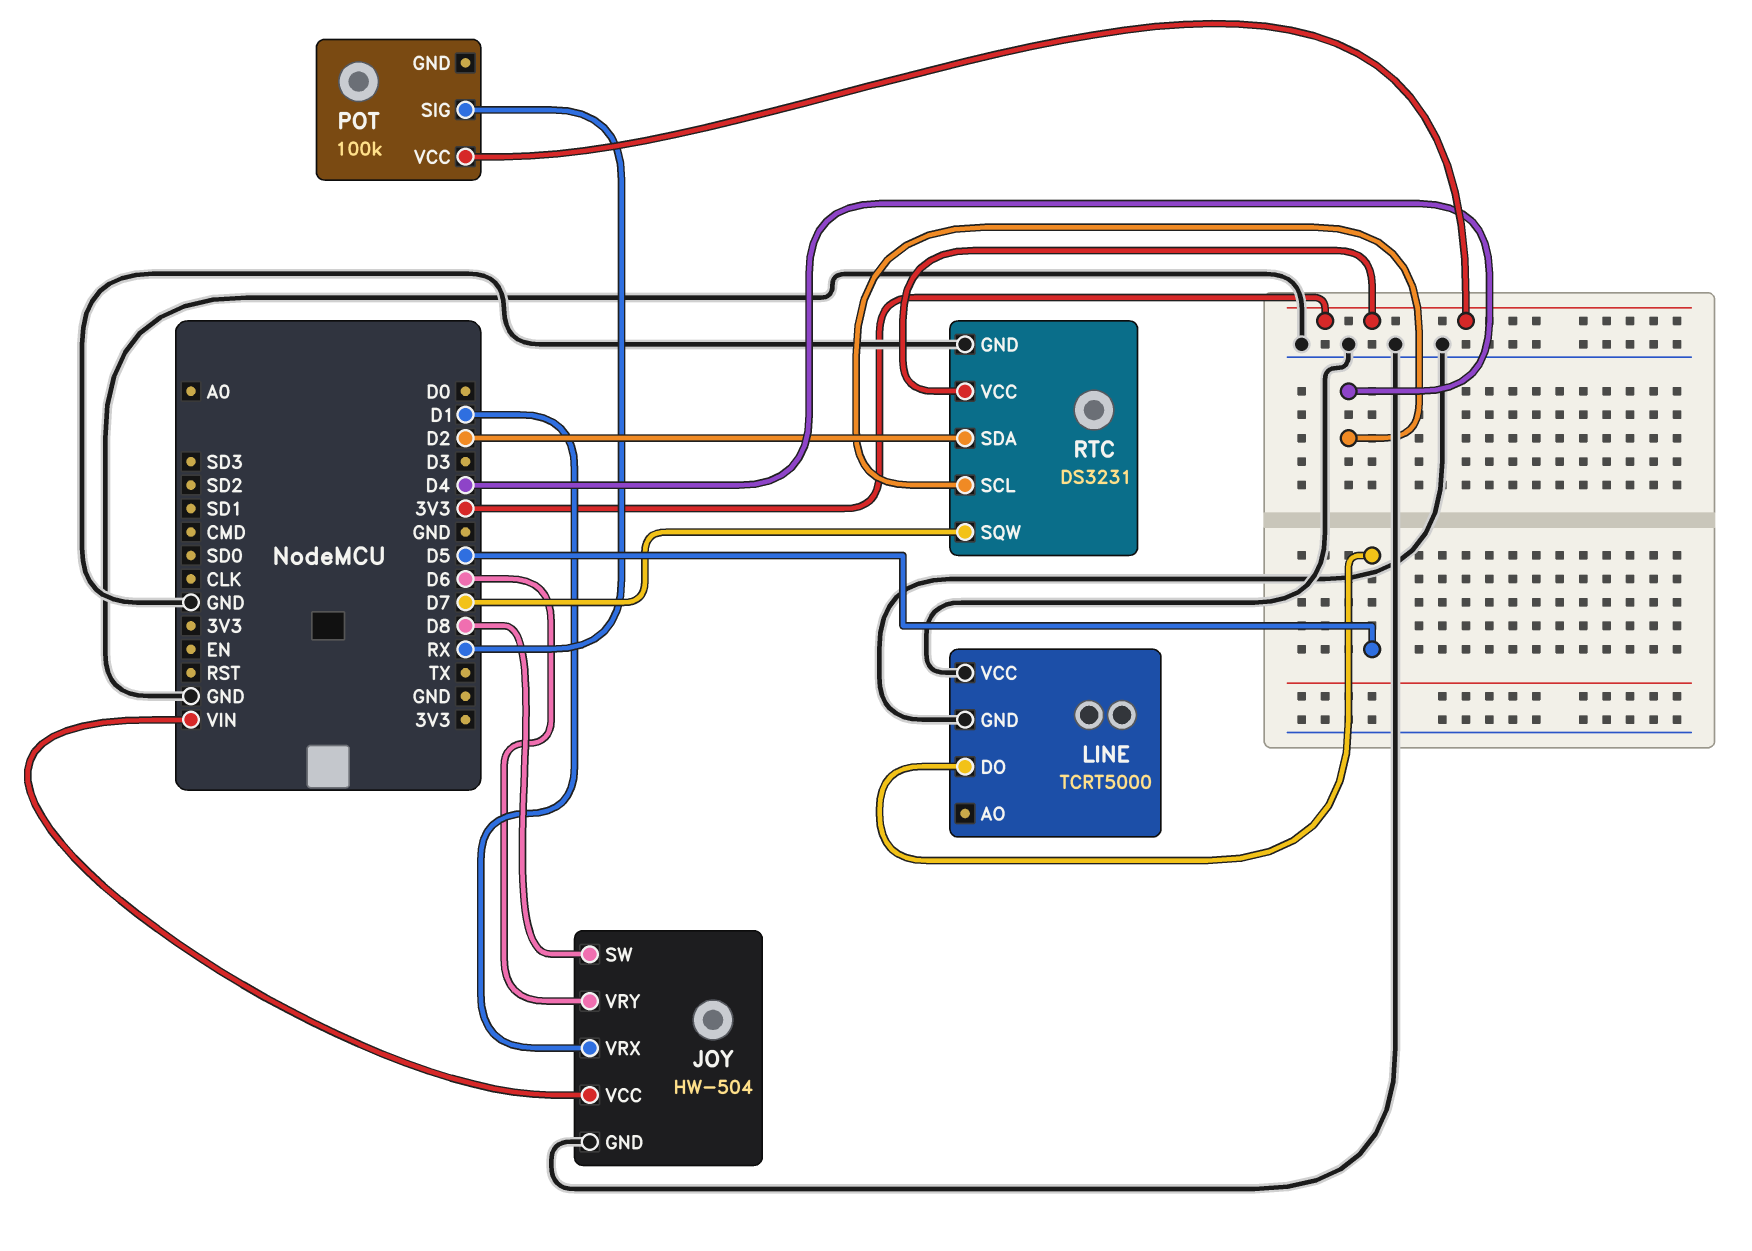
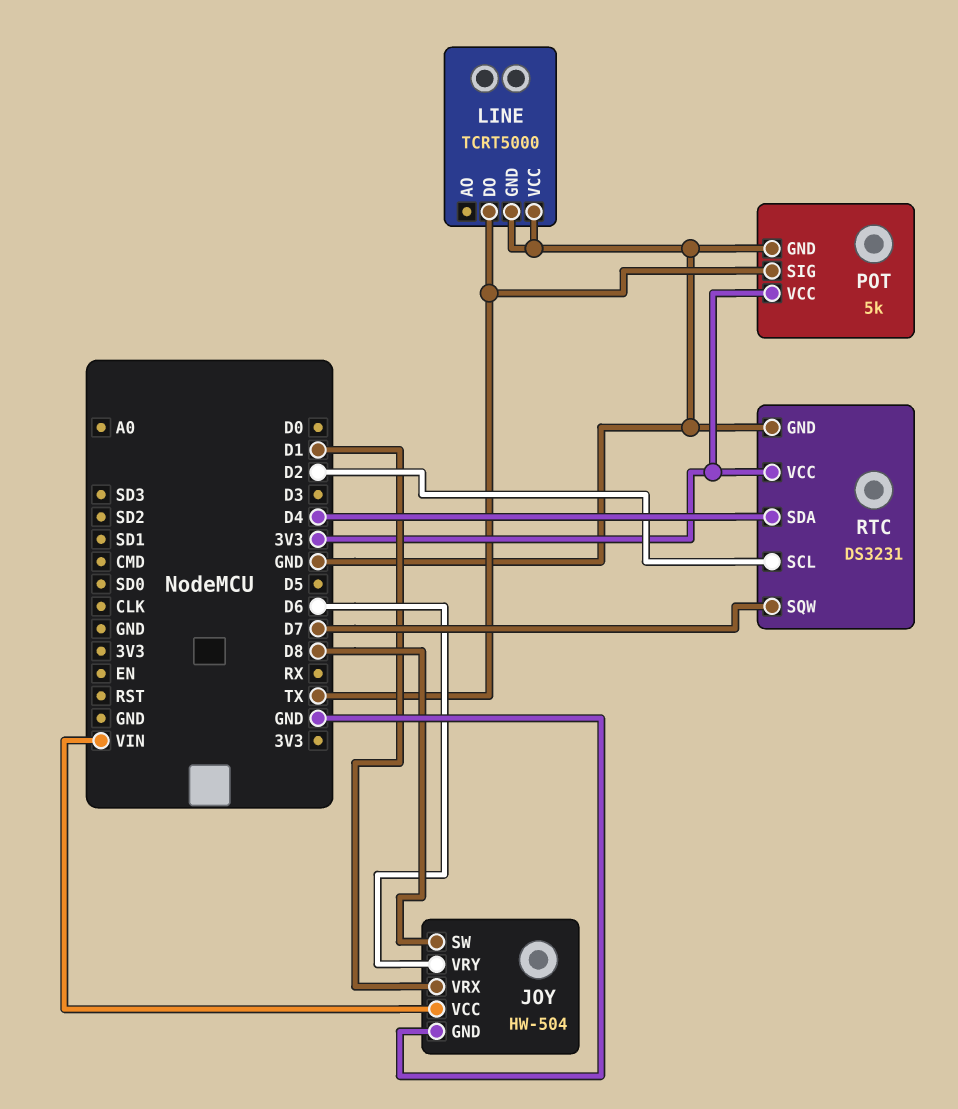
LINE pin DO: D5 -> TX
POT: 100k -> 5k
POT pin GND: none -> GND
POT pin SIG: RX -> TX
RTC pin SCL: D4 -> D2
RTC pin SDA: D2 -> D4

